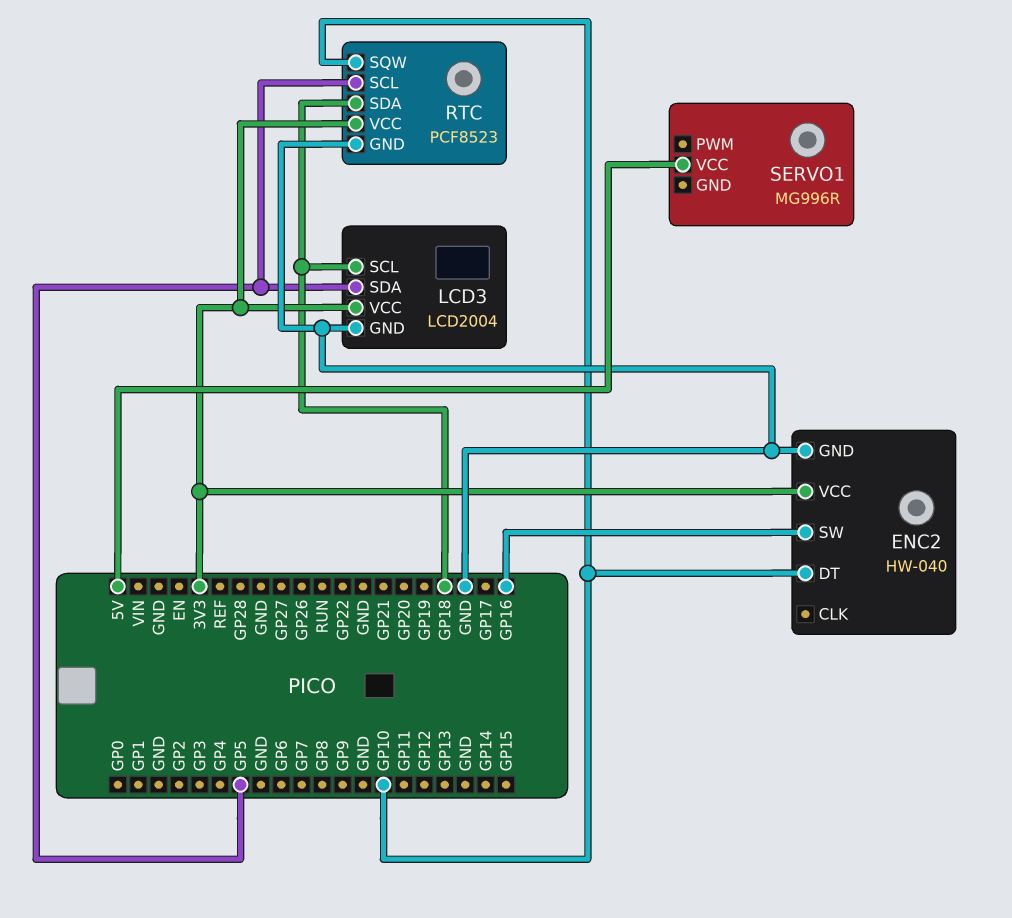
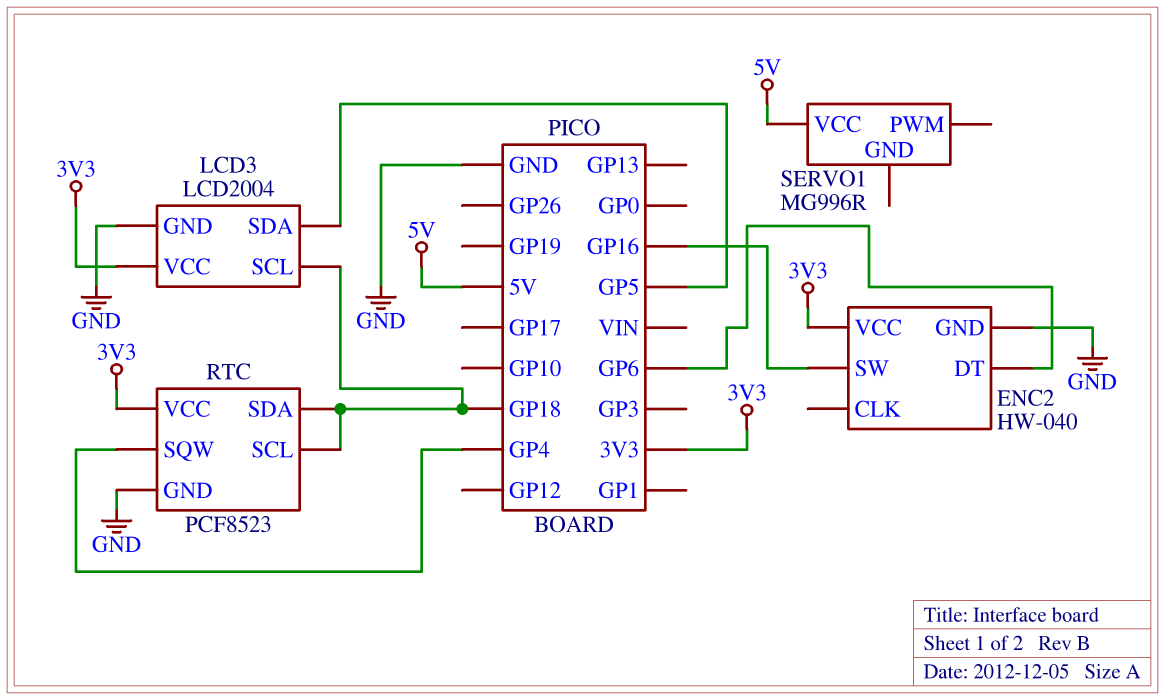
ENC2 pin DT: GP10 -> GP6
RTC pin SCL: GP5 -> GP18
RTC pin SQW: GP10 -> GP4

